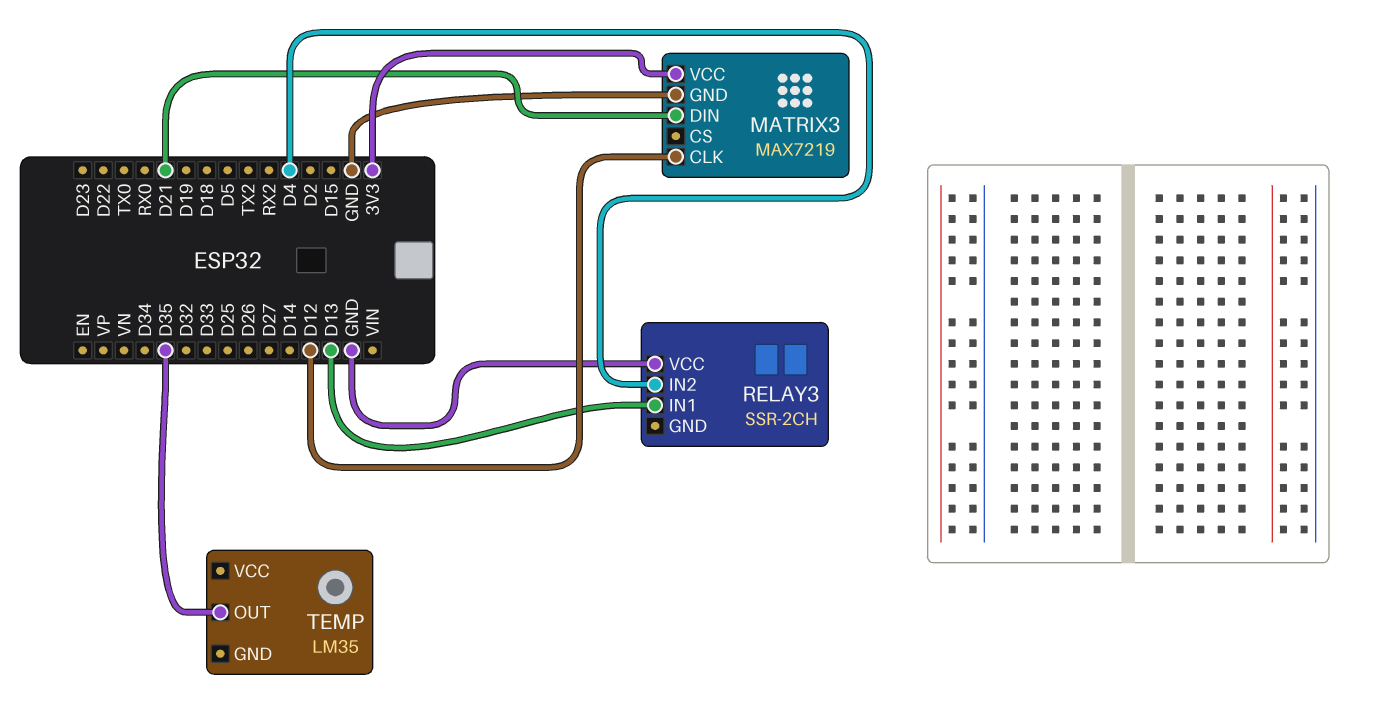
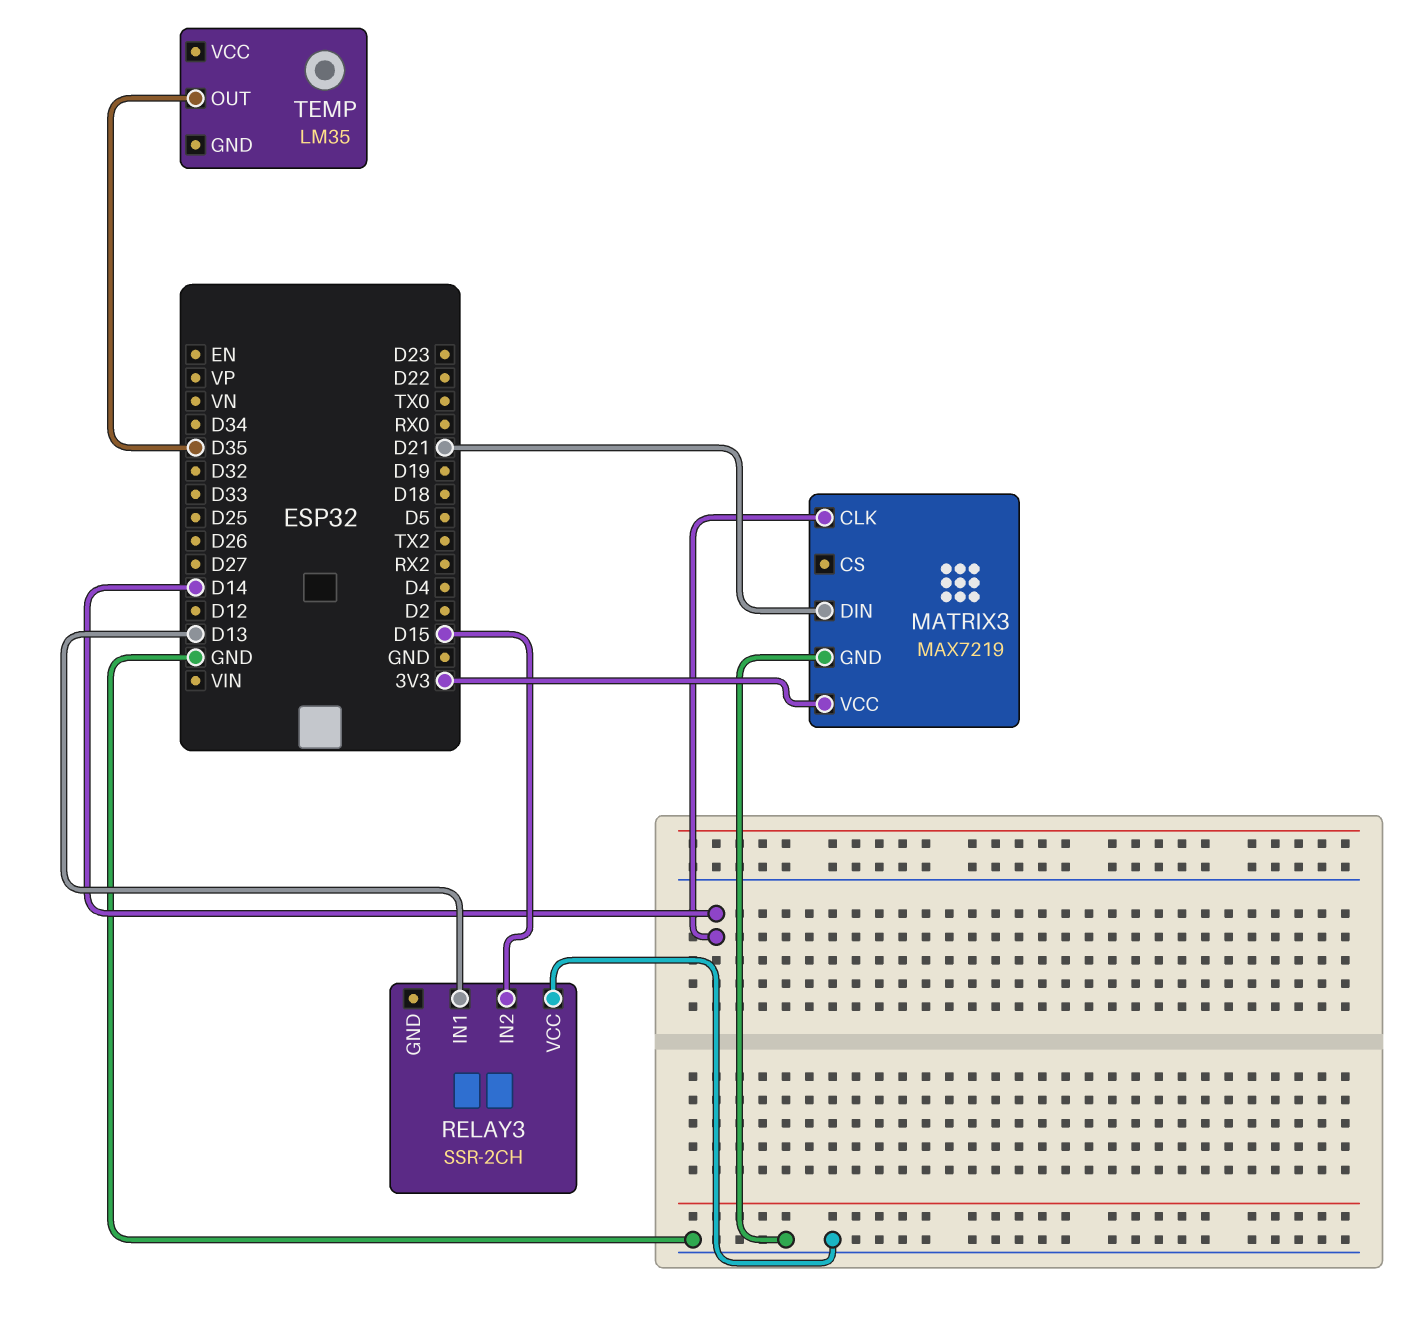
MATRIX3 pin CLK: D12 -> D14
RELAY3 pin IN2: D4 -> D15

